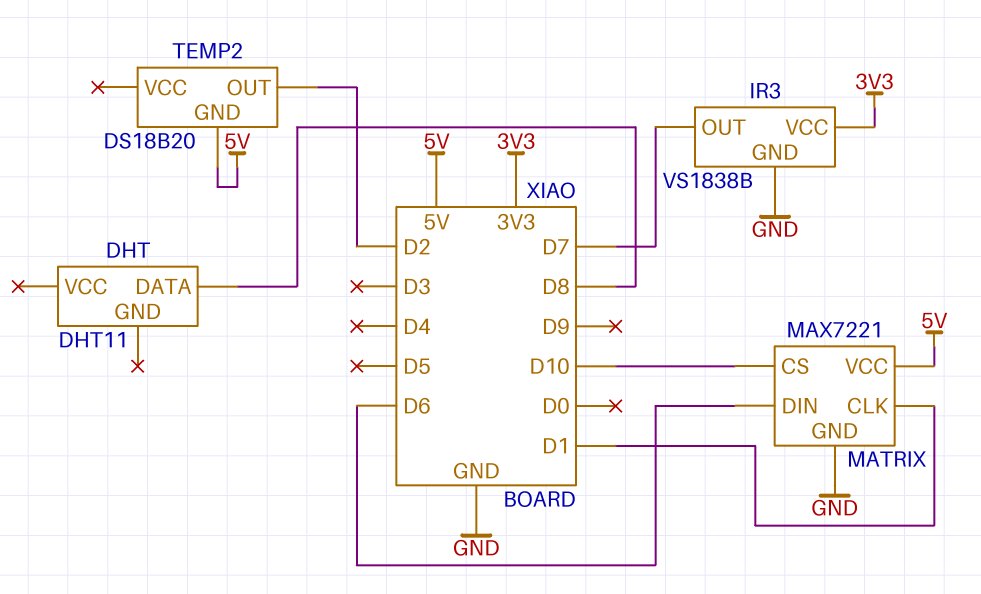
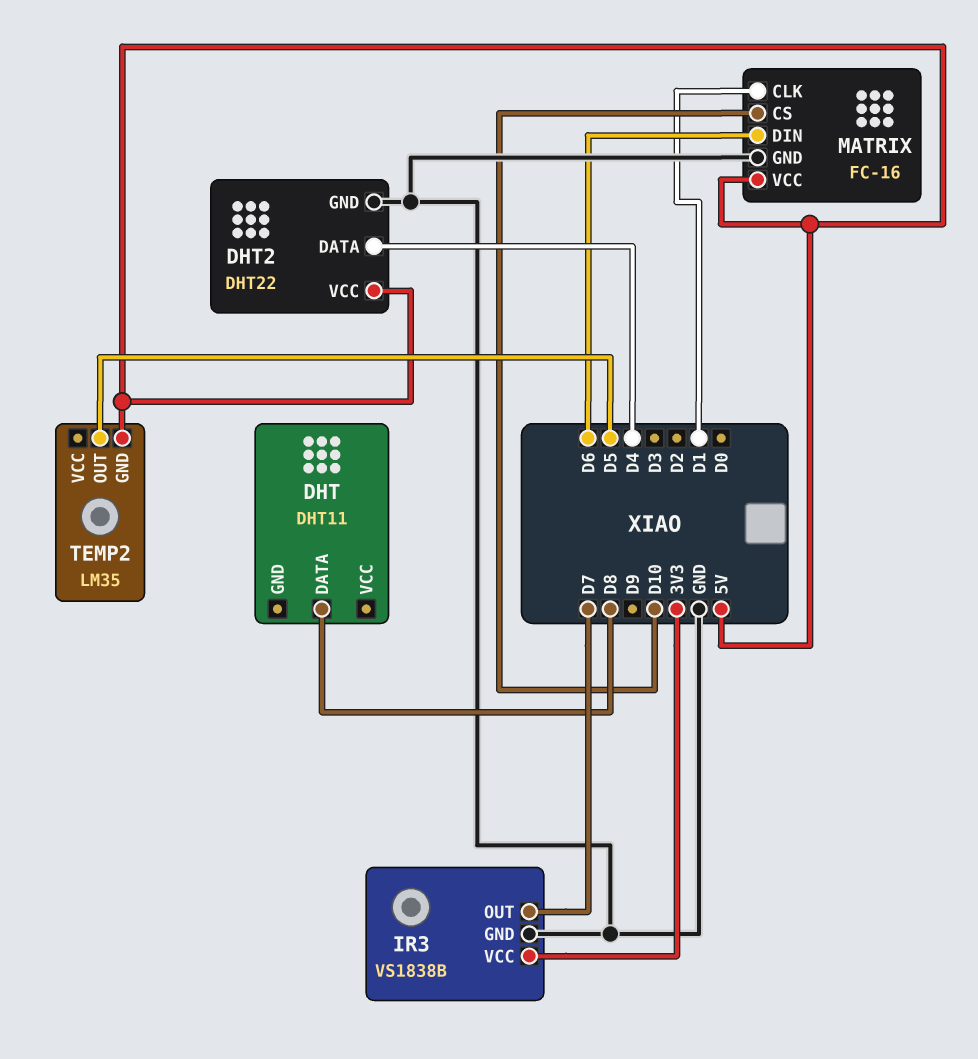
DHT2: none -> DHT22
DHT2 pin DATA: none -> D4
DHT2 pin GND: none -> GND
DHT2 pin VCC: none -> 5V
MATRIX: MAX7221 -> FC-16
TEMP2: DS18B20 -> LM35
TEMP2 pin OUT: D2 -> D5

